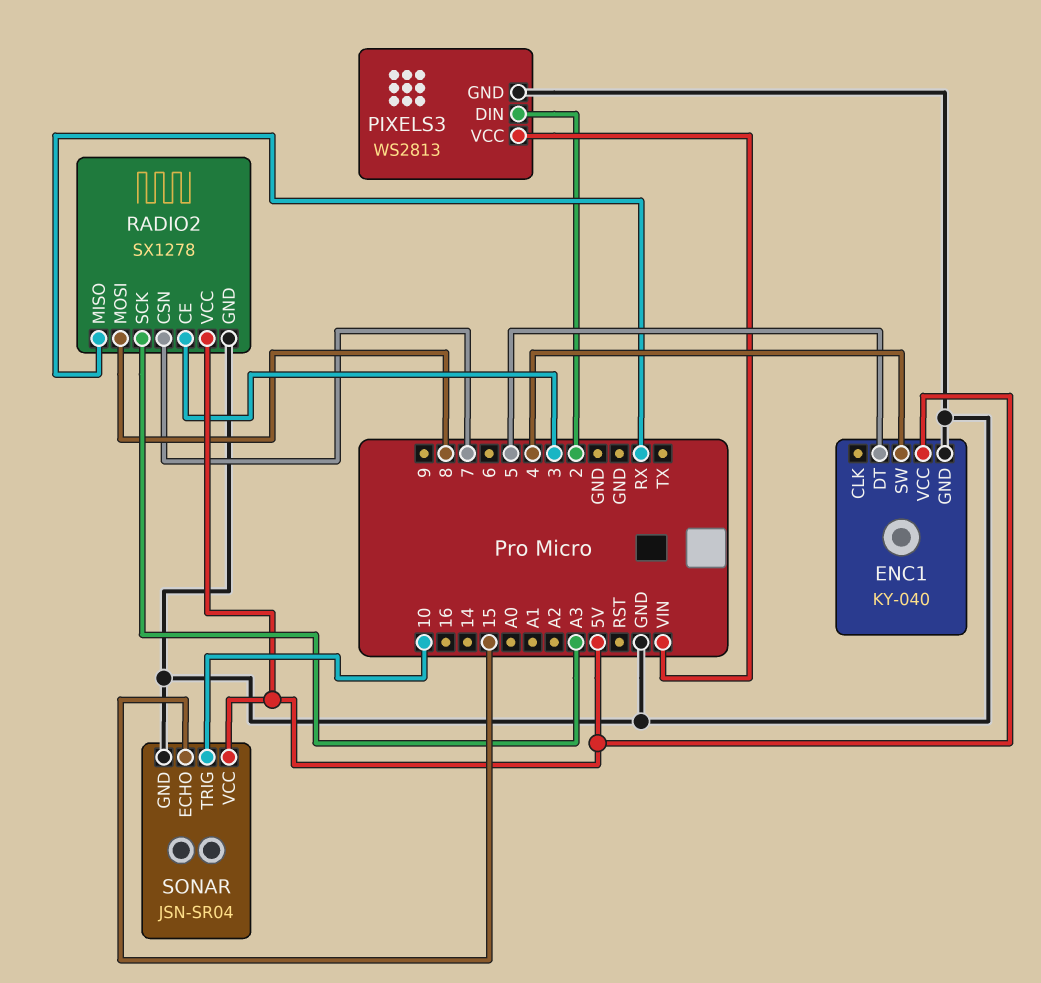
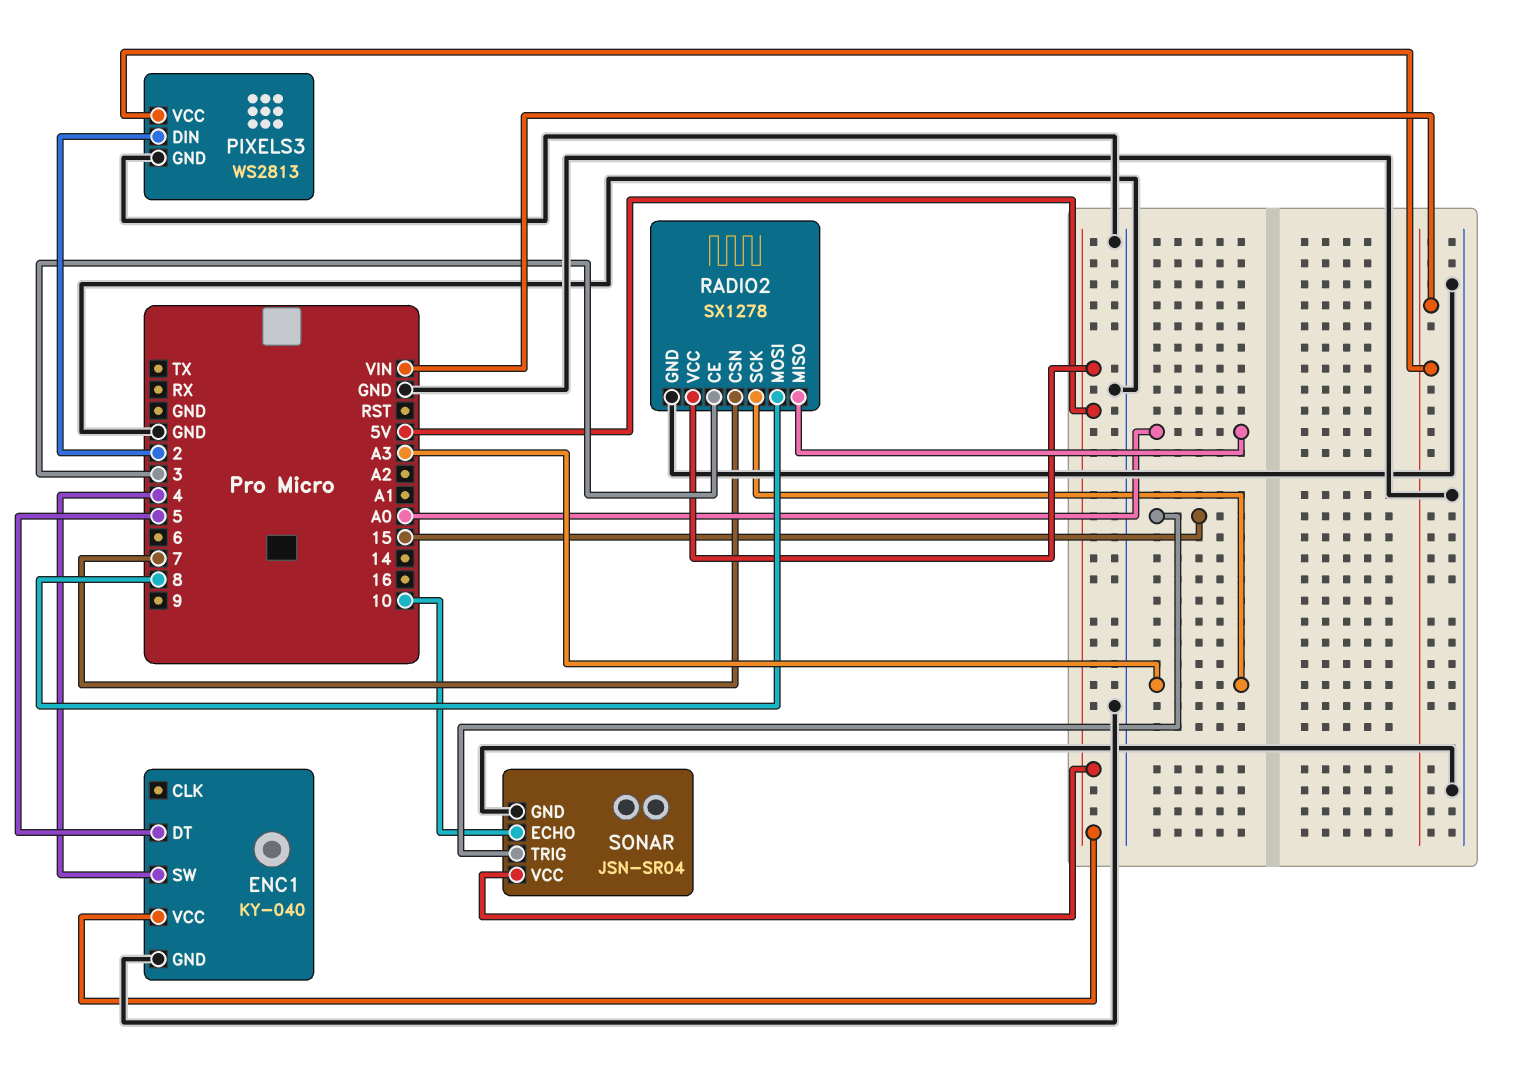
RADIO2 pin MISO: RX -> A0
SONAR pin ECHO: 15 -> 10
SONAR pin TRIG: 10 -> 15

